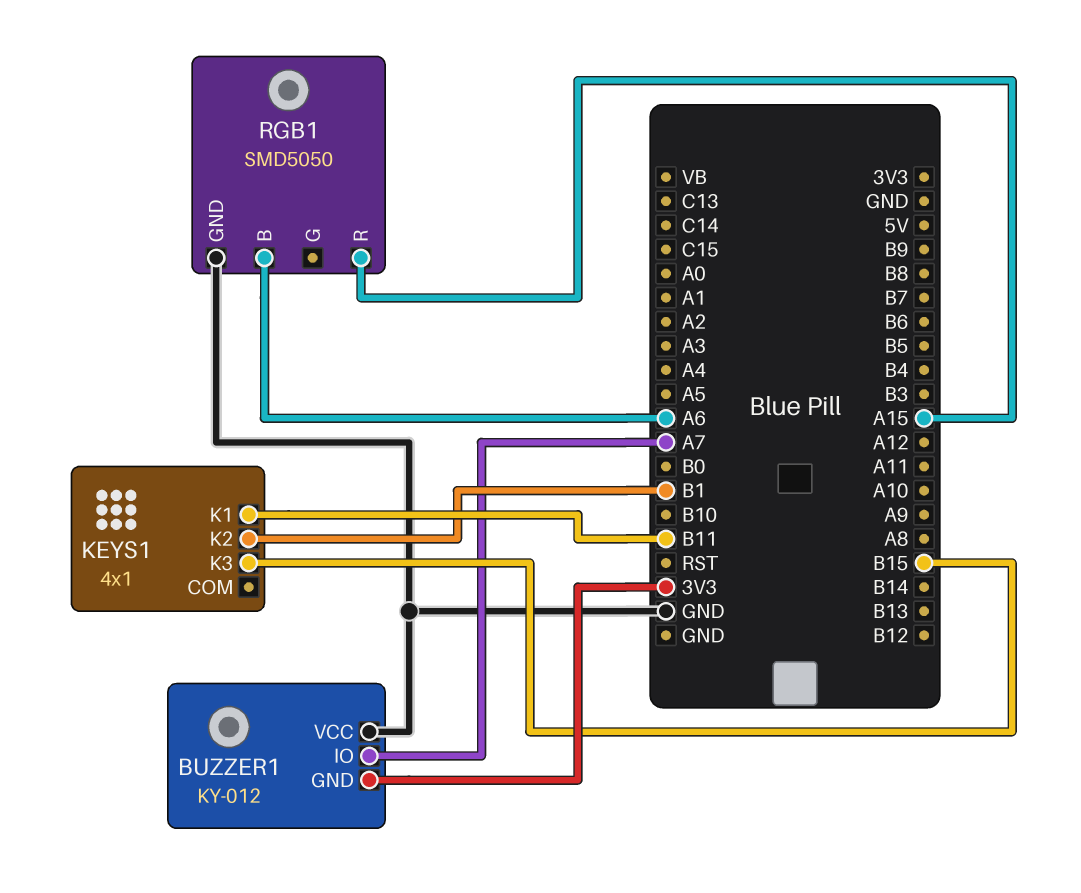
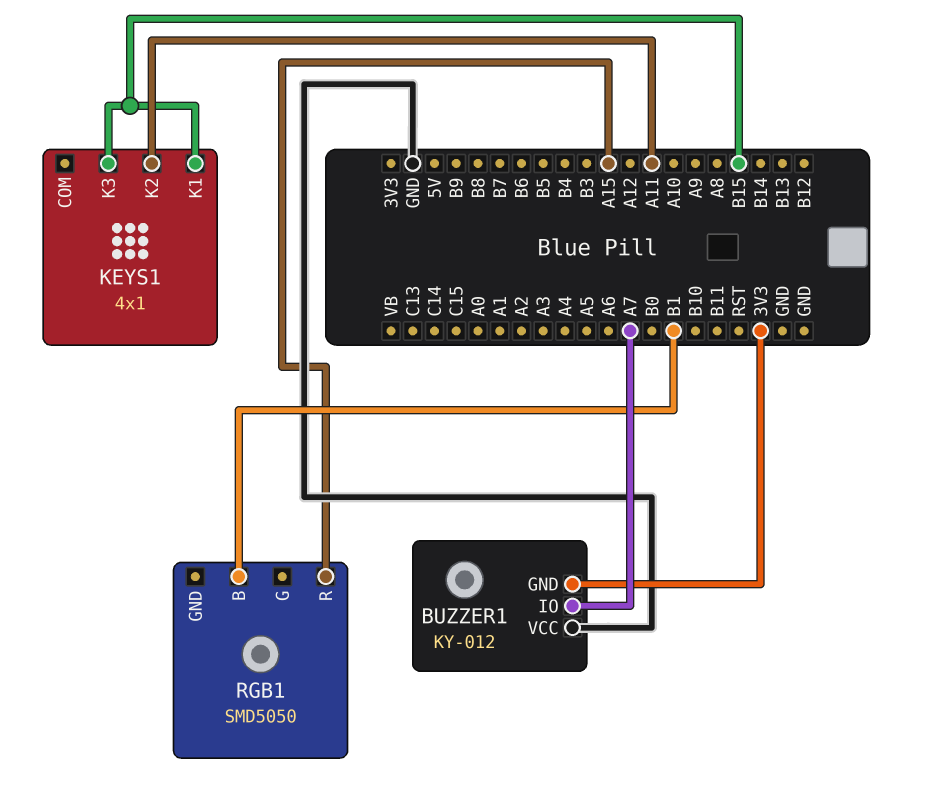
KEYS1 pin K1: B11 -> B15
KEYS1 pin K2: B1 -> A11
RGB1 pin B: A6 -> B1
RGB1 pin GND: GND -> none

